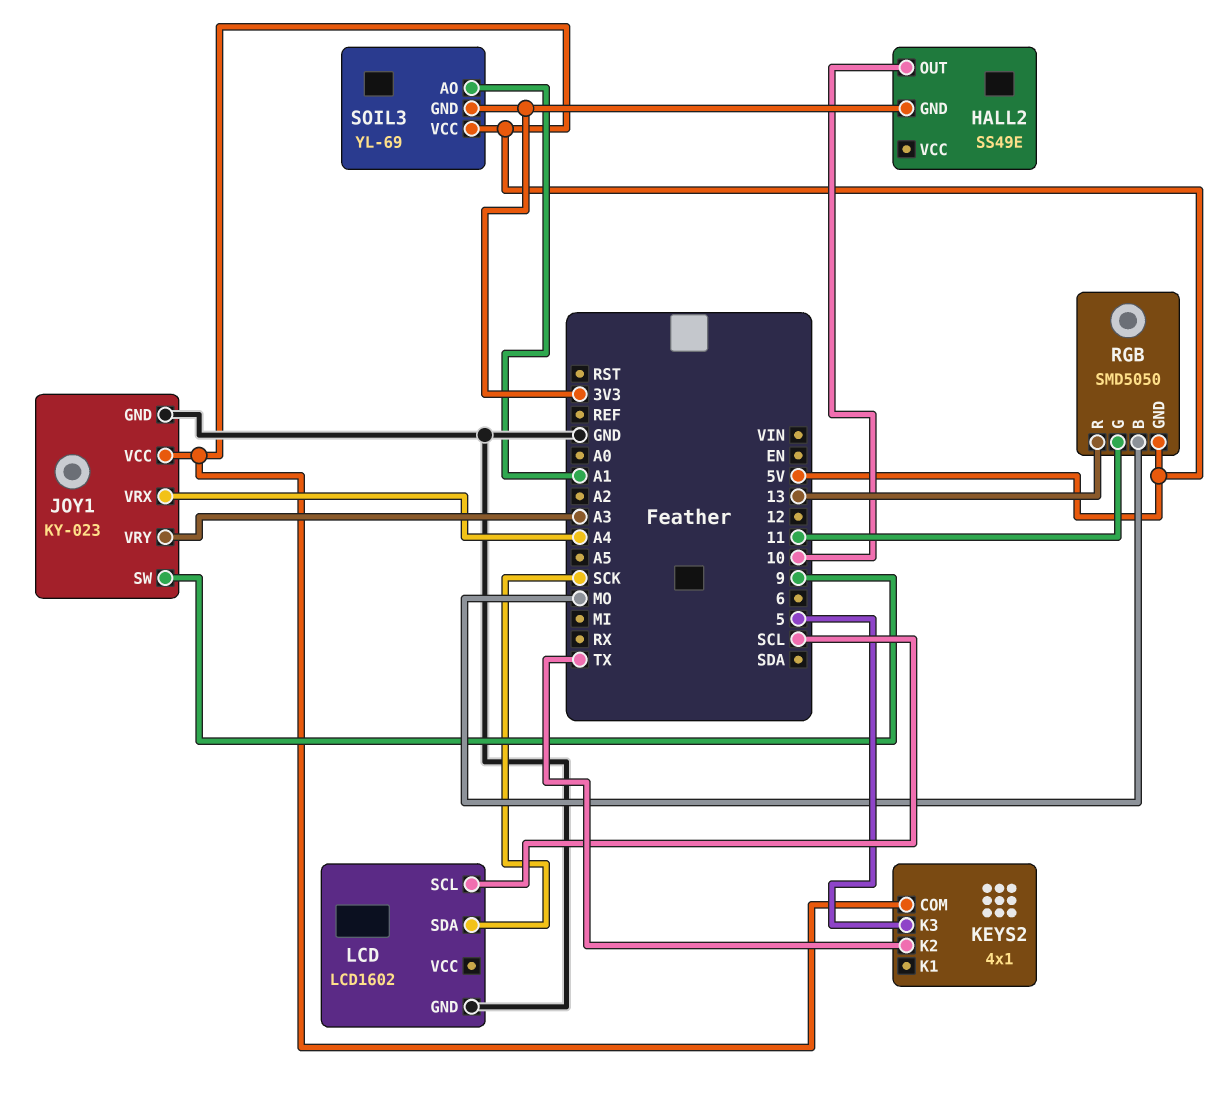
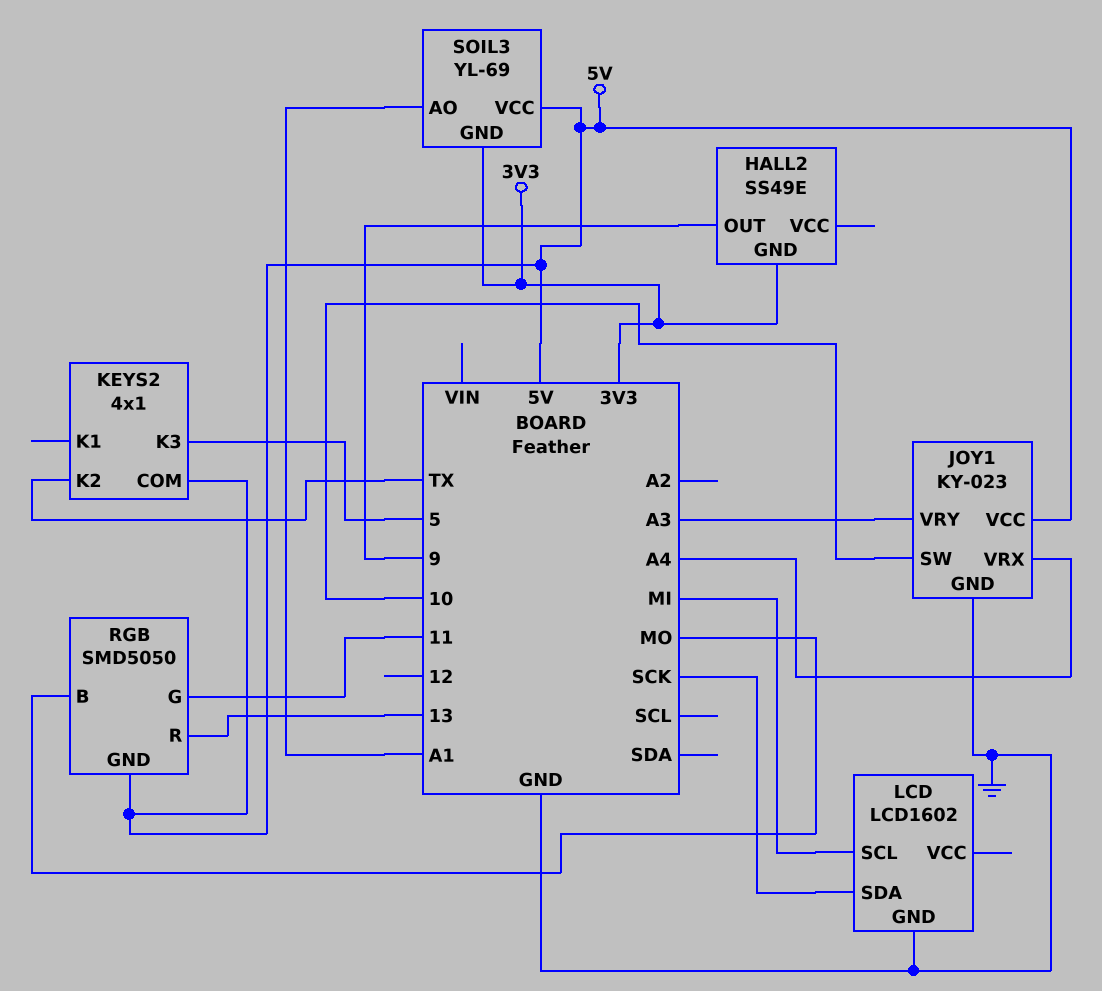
HALL2 pin OUT: 10 -> 9
JOY1 pin SW: 9 -> 10
LCD pin SCL: SCL -> MI

